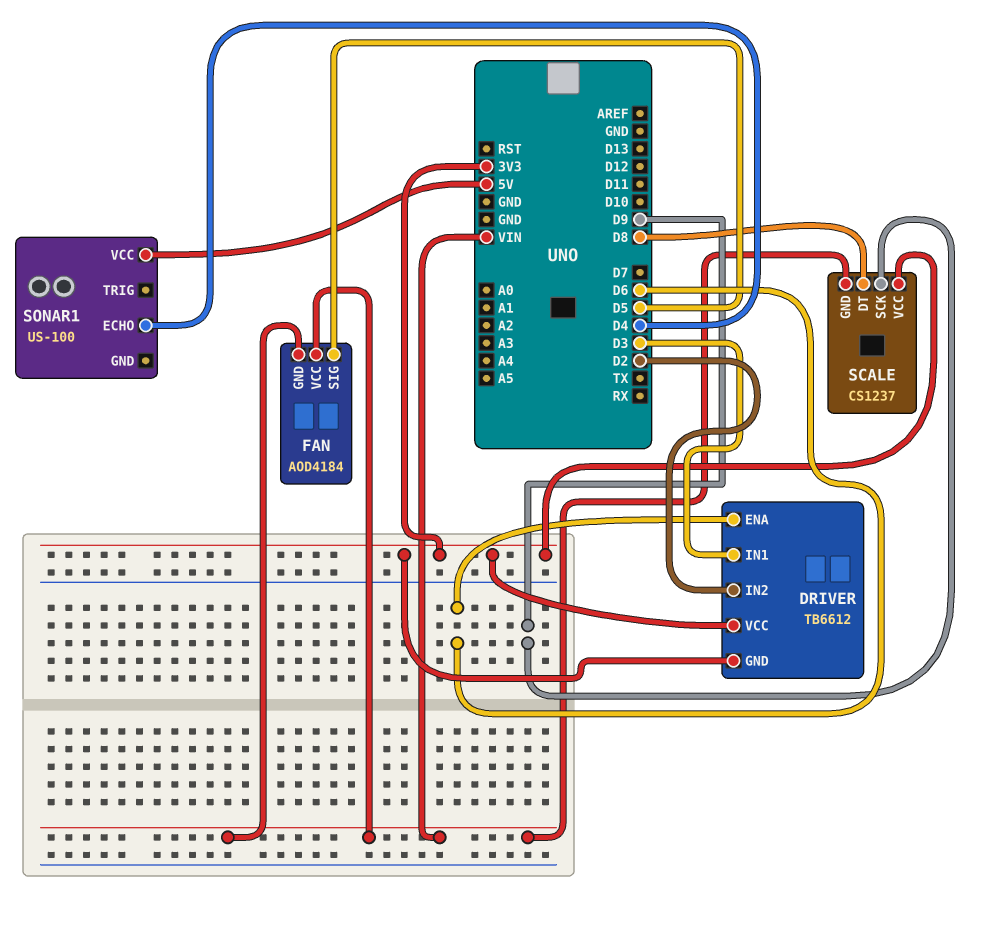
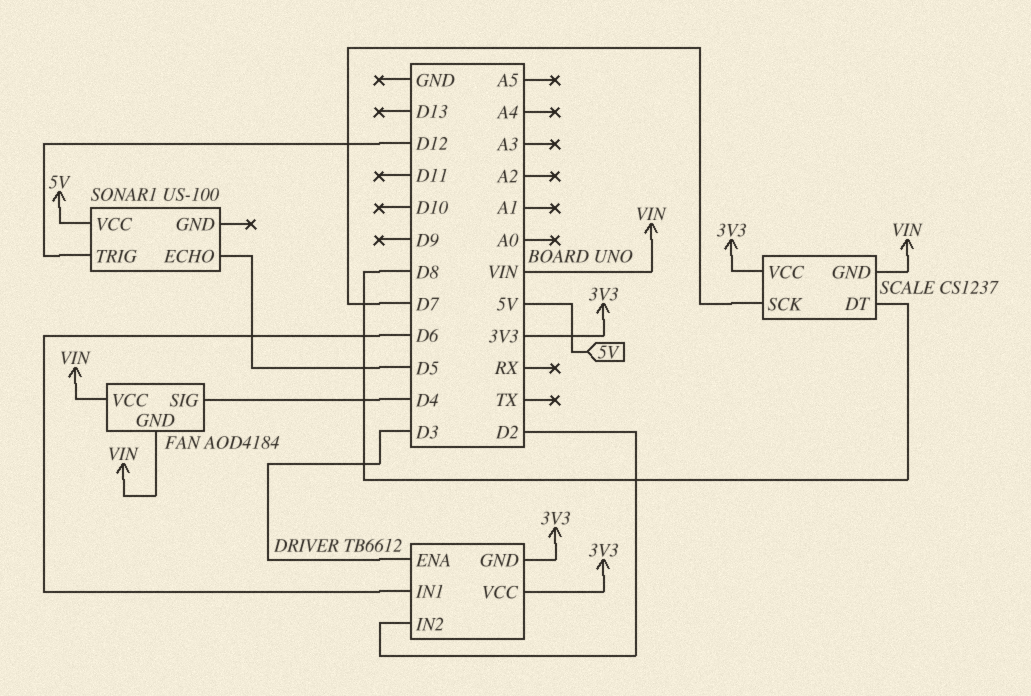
DRIVER pin ENA: D6 -> D3
DRIVER pin IN1: D3 -> D6
FAN pin SIG: D5 -> D4
SCALE pin SCK: D9 -> D7
SONAR1 pin ECHO: D4 -> D5
SONAR1 pin TRIG: none -> D12

